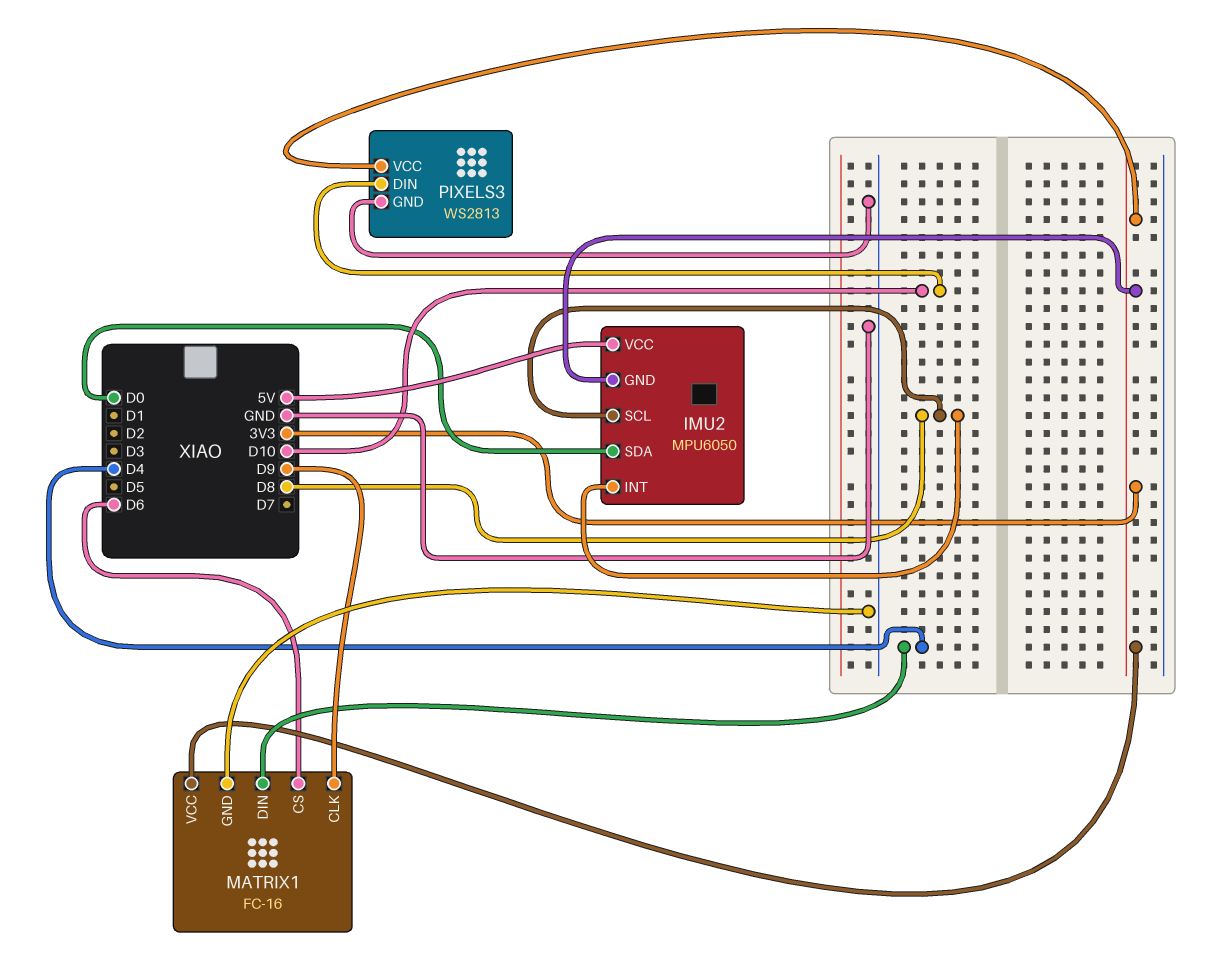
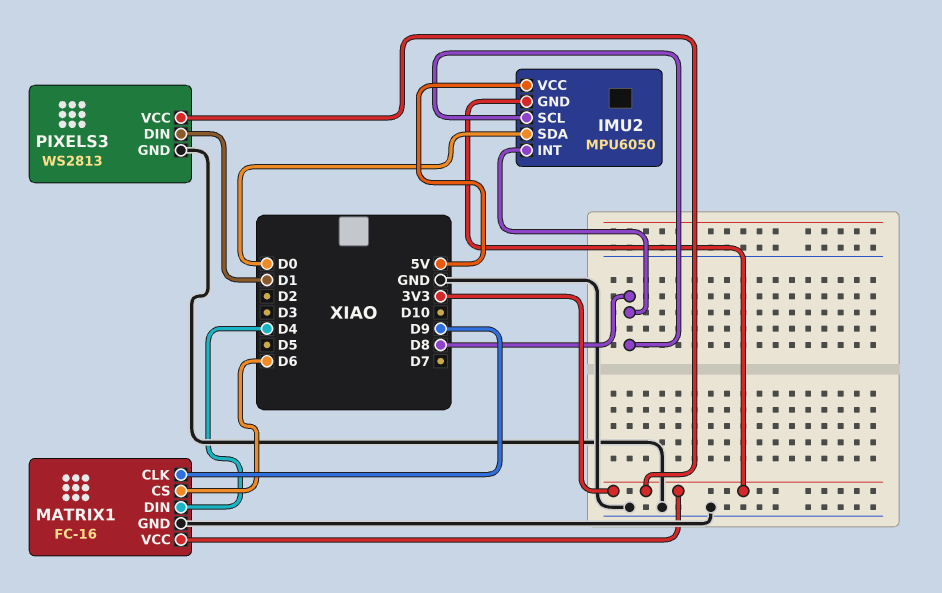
PIXELS3 pin DIN: D10 -> D1

